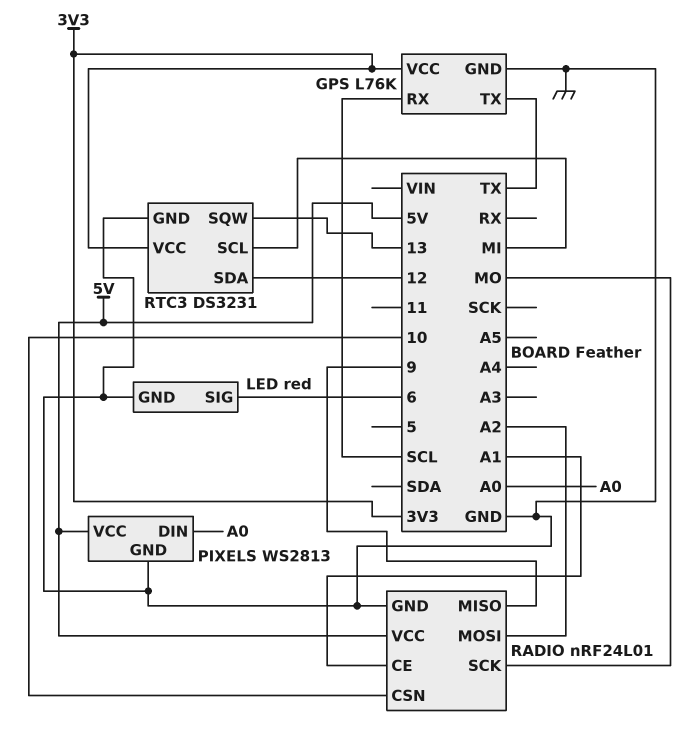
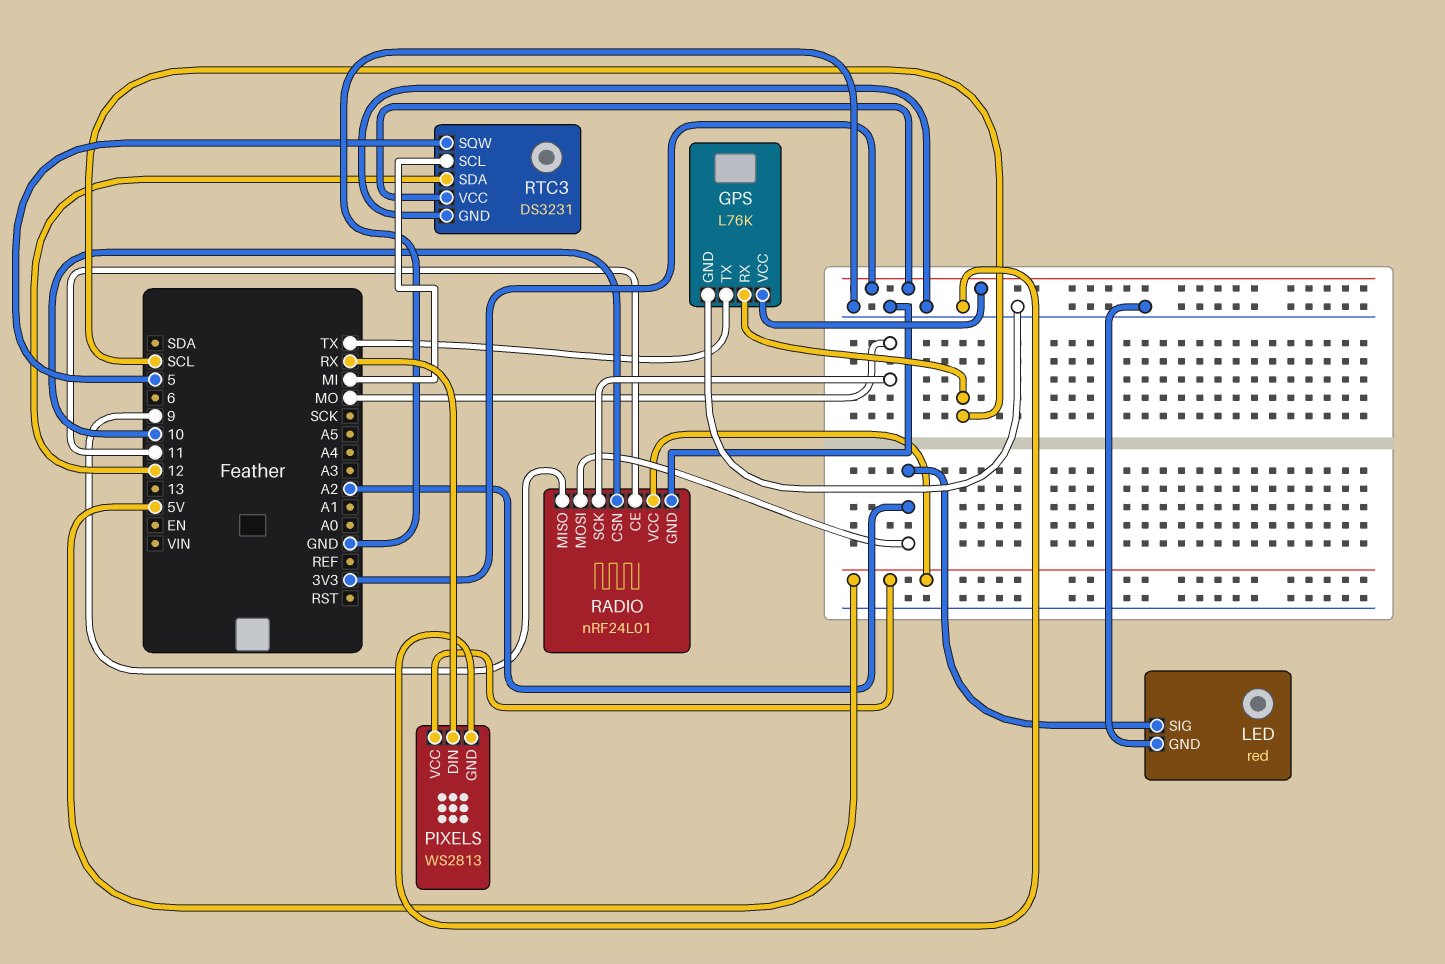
LED pin SIG: 6 -> A2
PIXELS pin DIN: A0 -> RX
RADIO pin CE: A1 -> 11
RTC3 pin SQW: 13 -> 5

